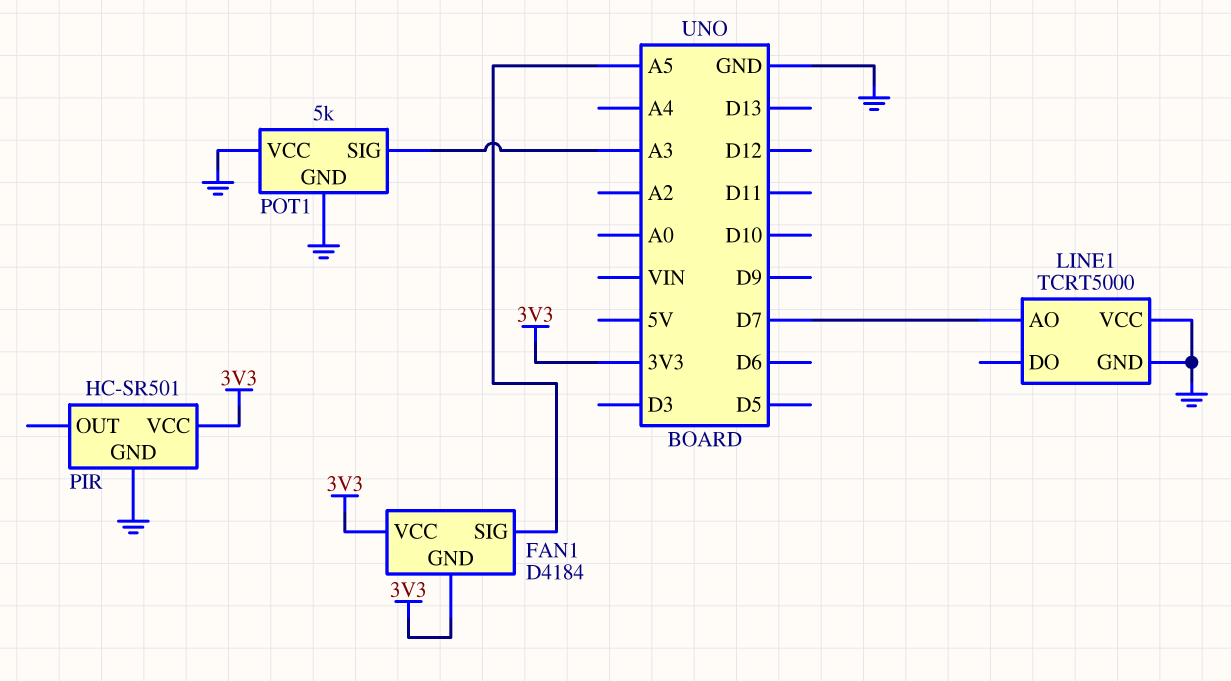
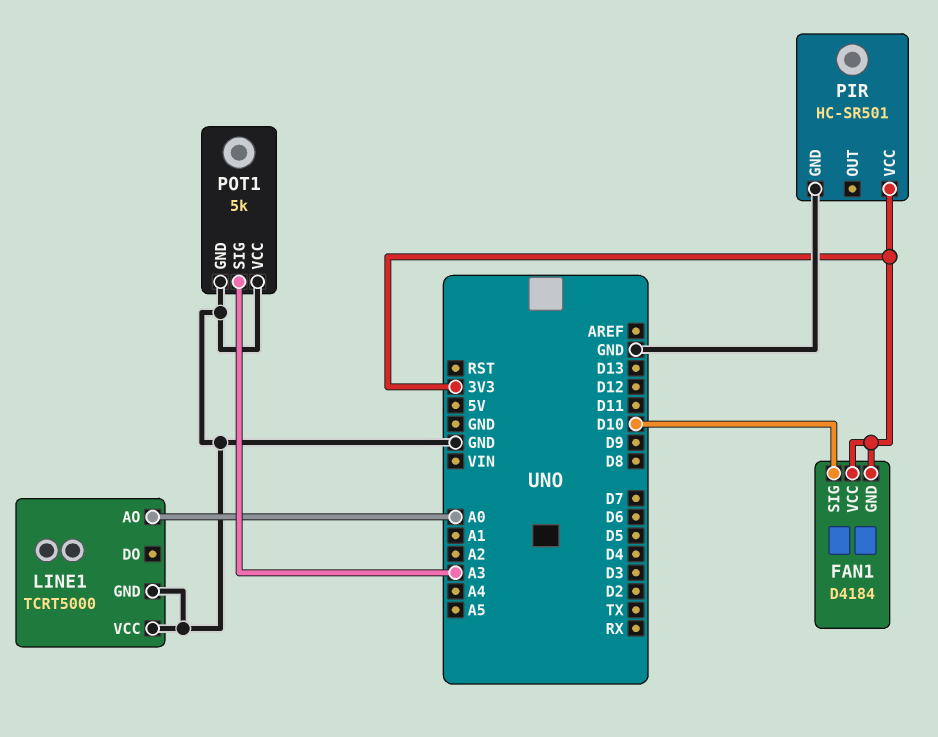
FAN1 pin SIG: A5 -> D10
LINE1 pin AO: D7 -> A0

